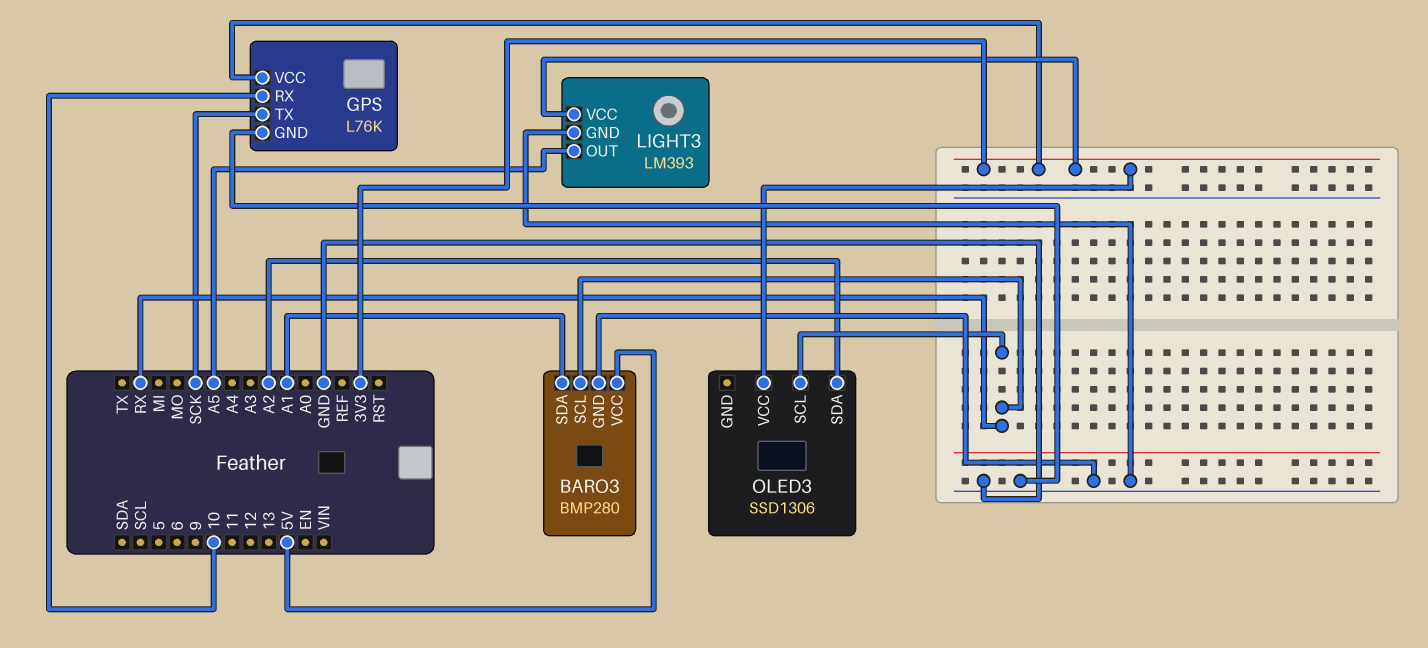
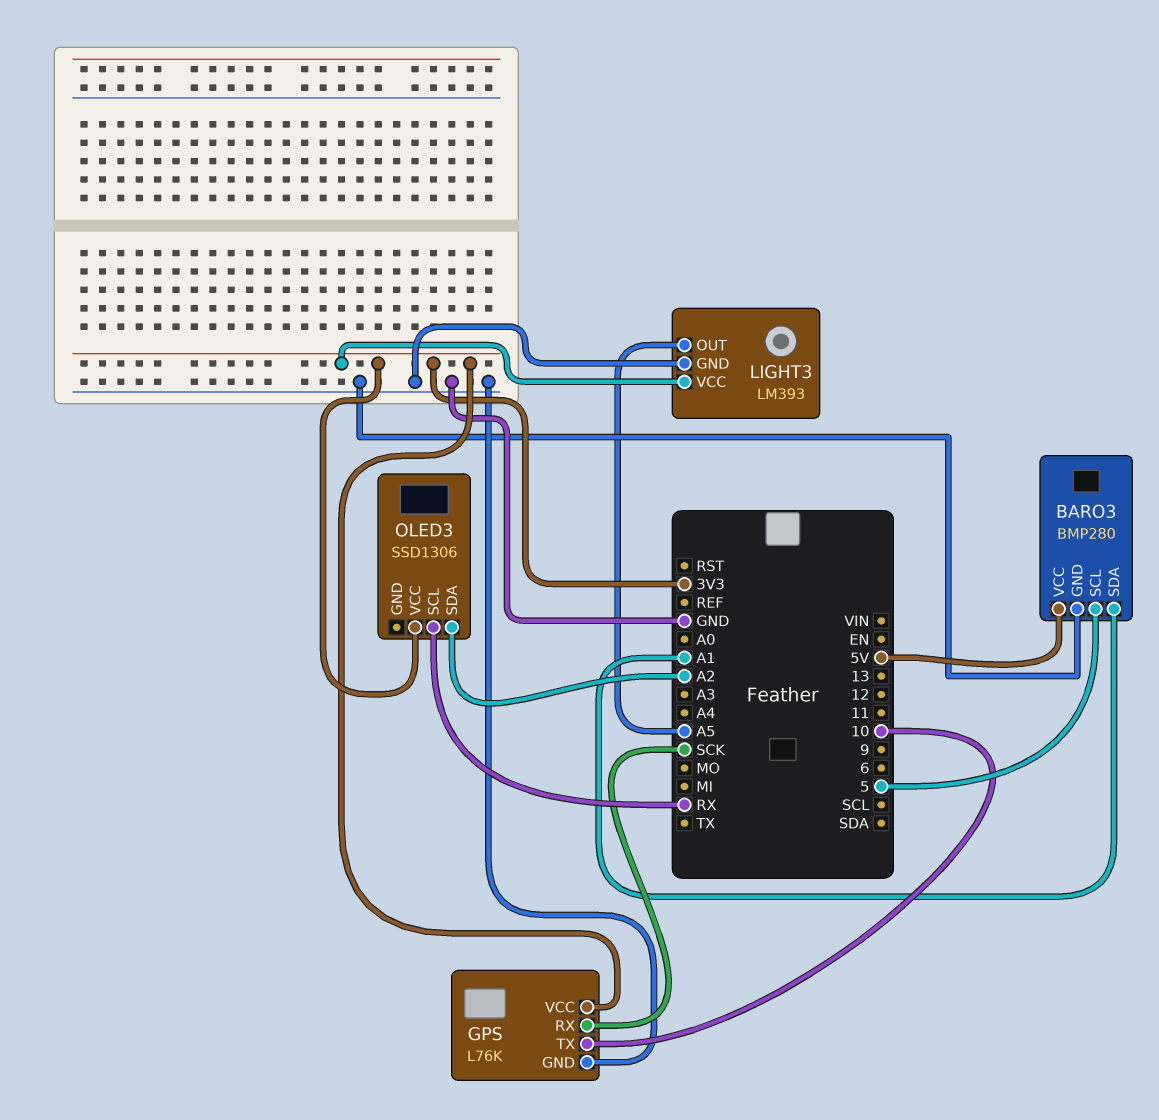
BARO3 pin SCL: RX -> 5
GPS pin RX: 10 -> SCK
GPS pin TX: SCK -> 10

